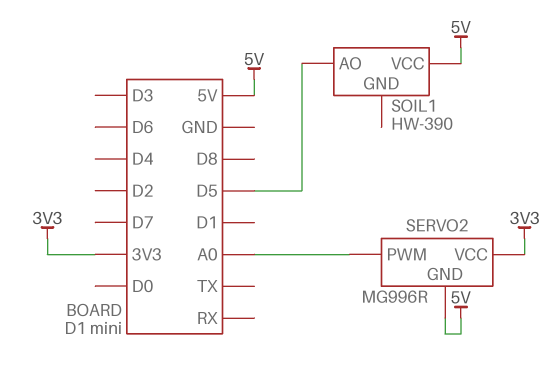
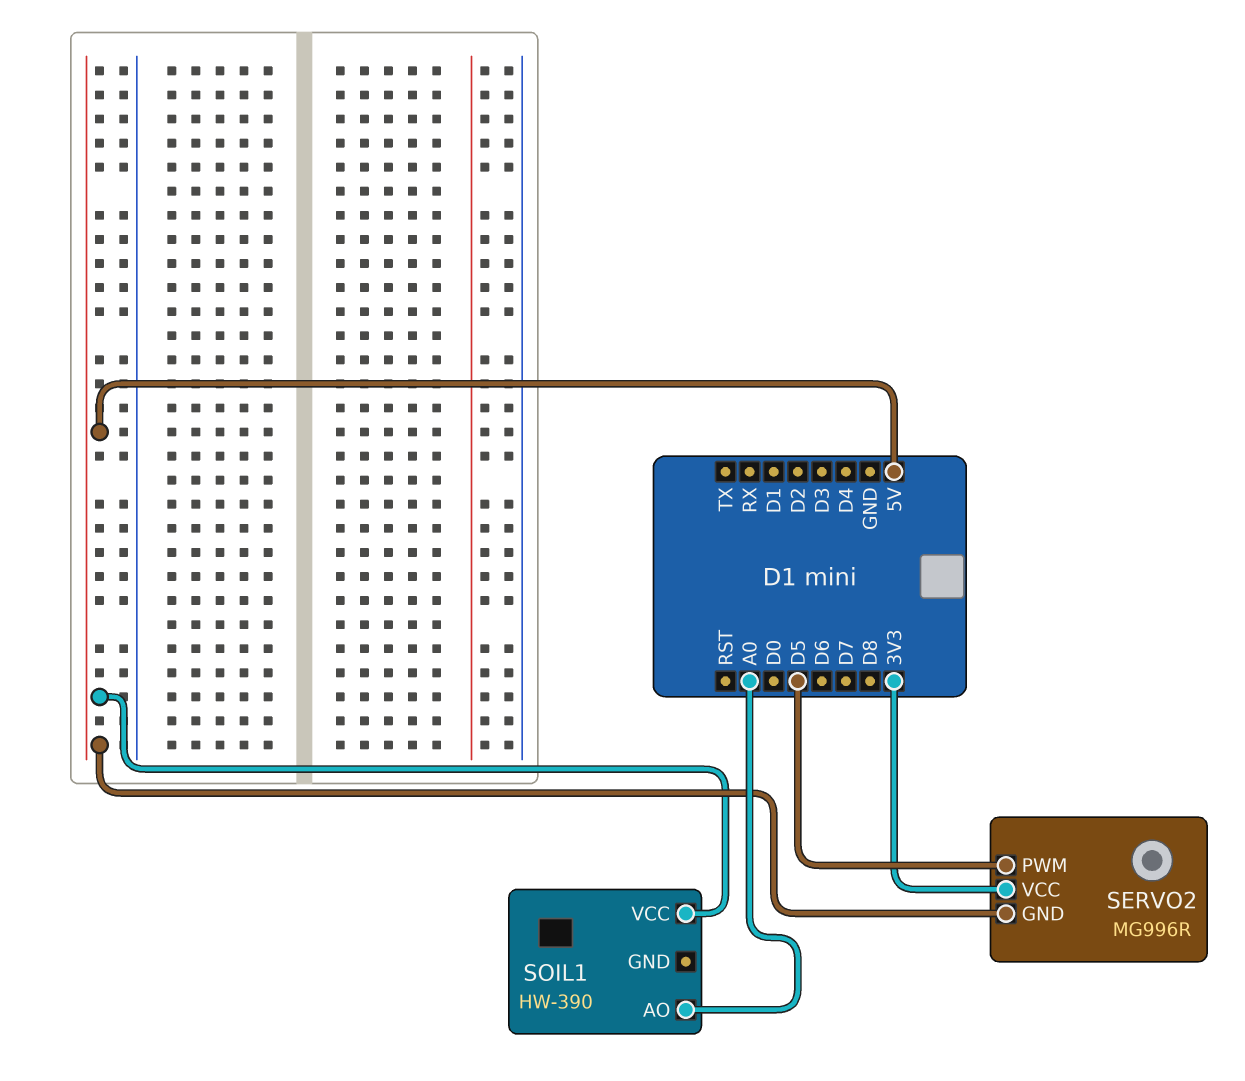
SERVO2 pin PWM: A0 -> D5
SOIL1 pin AO: D5 -> A0

